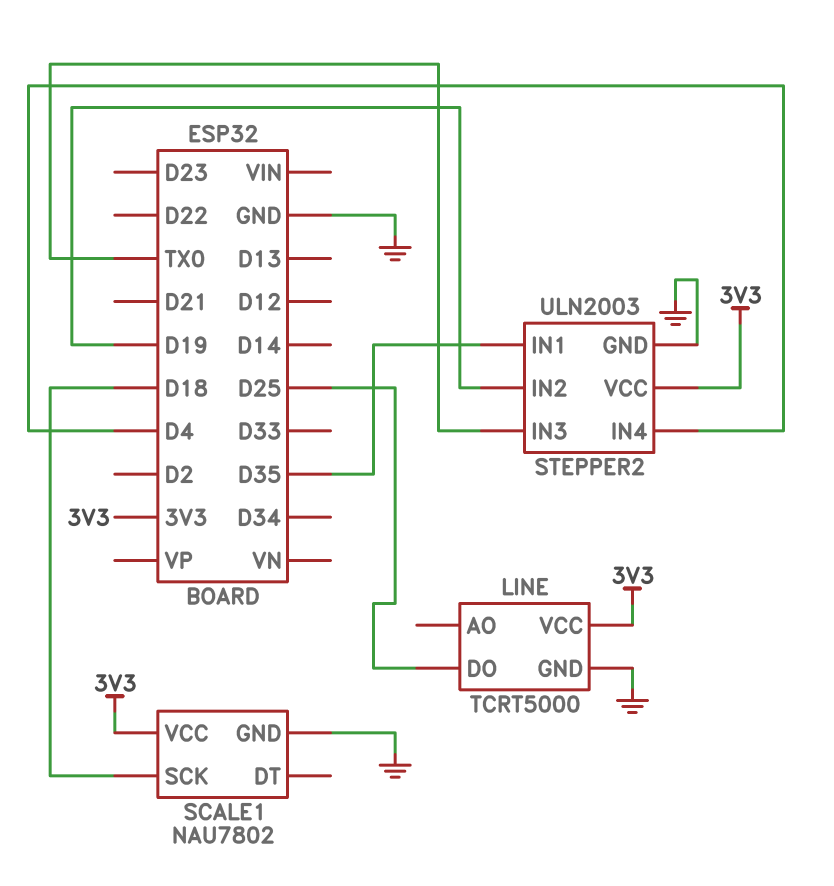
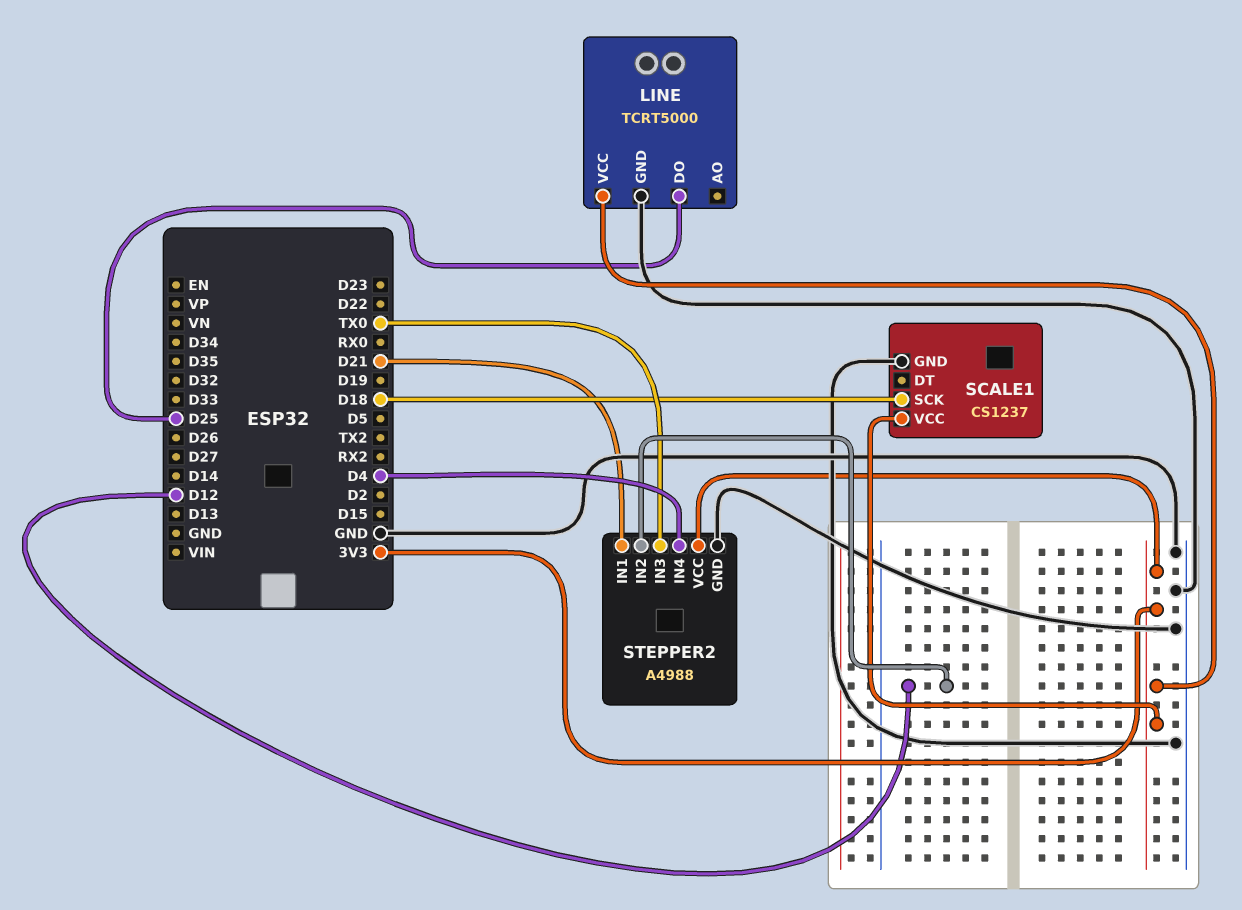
SCALE1: NAU7802 -> CS1237
STEPPER2: ULN2003 -> A4988
STEPPER2 pin IN1: D35 -> D21
STEPPER2 pin IN2: D19 -> D12

